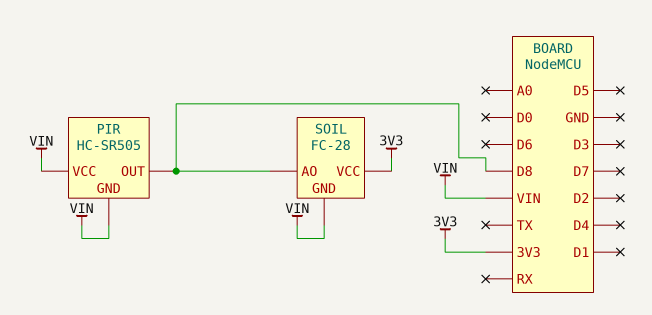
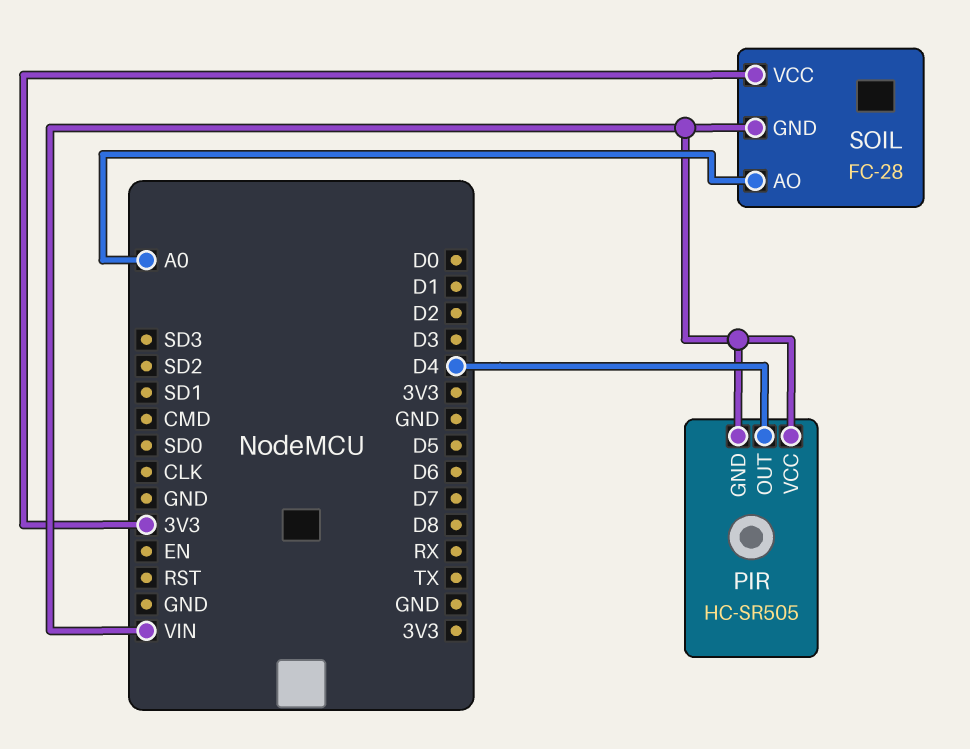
PIR pin OUT: D8 -> D4
SOIL pin AO: D8 -> A0

